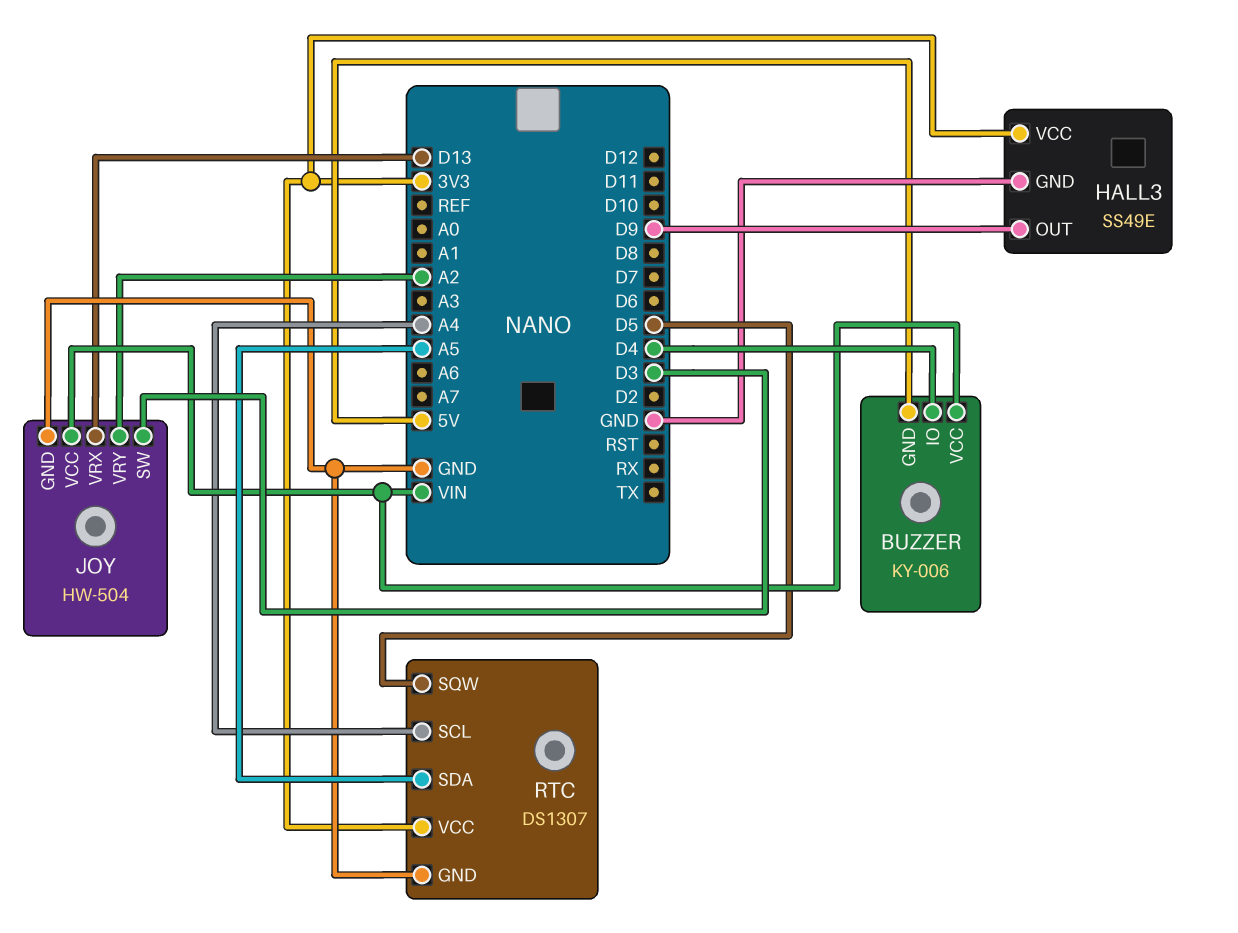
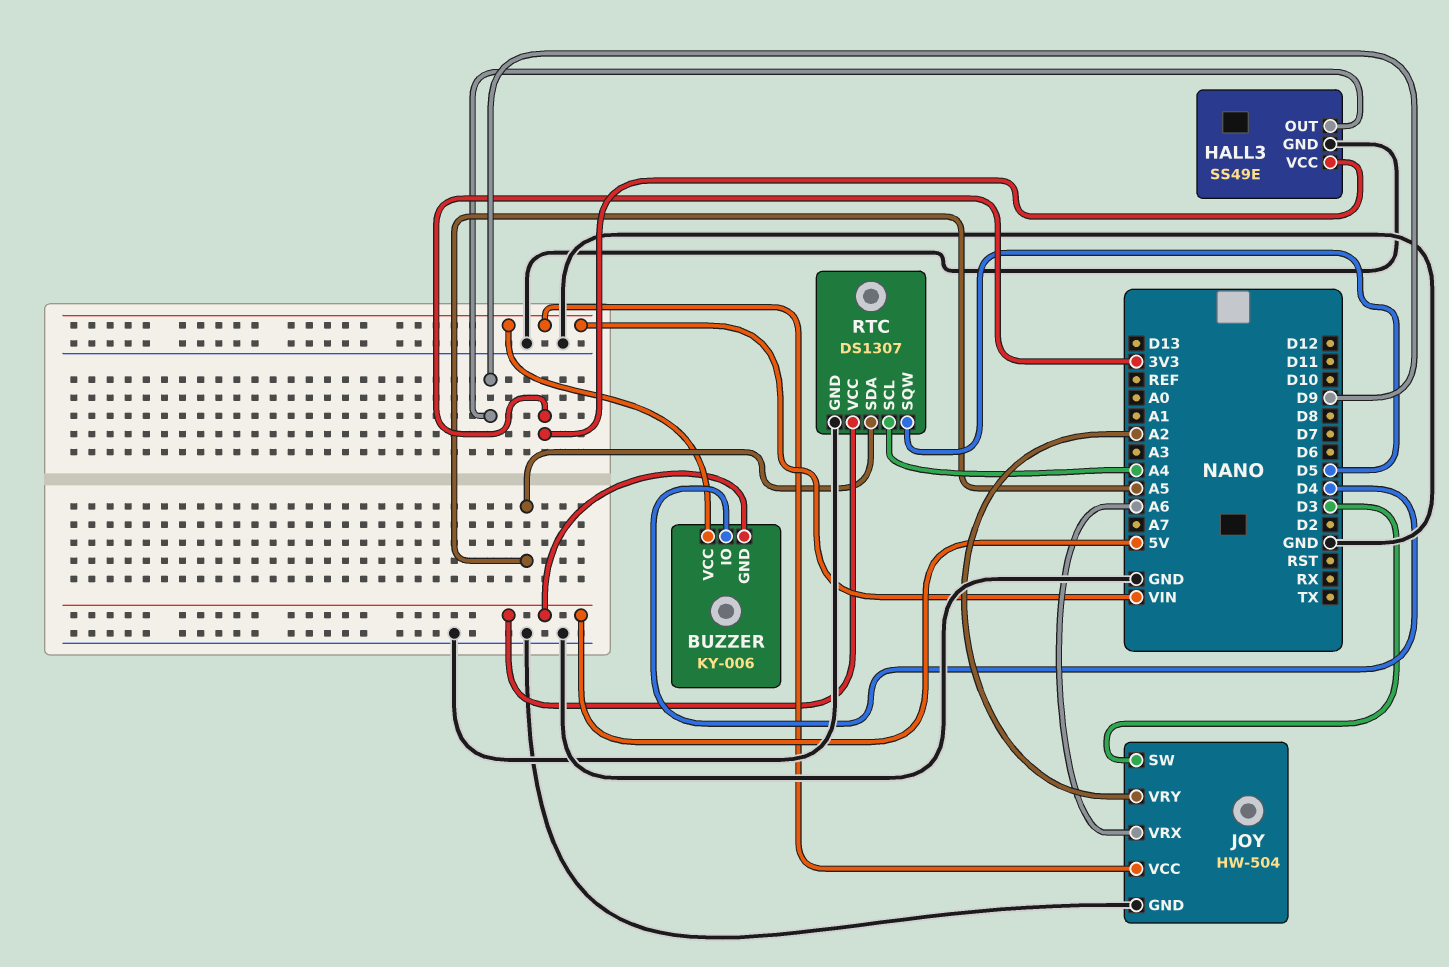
JOY pin VRX: D13 -> A6
RTC pin VCC: 3V3 -> 5V

